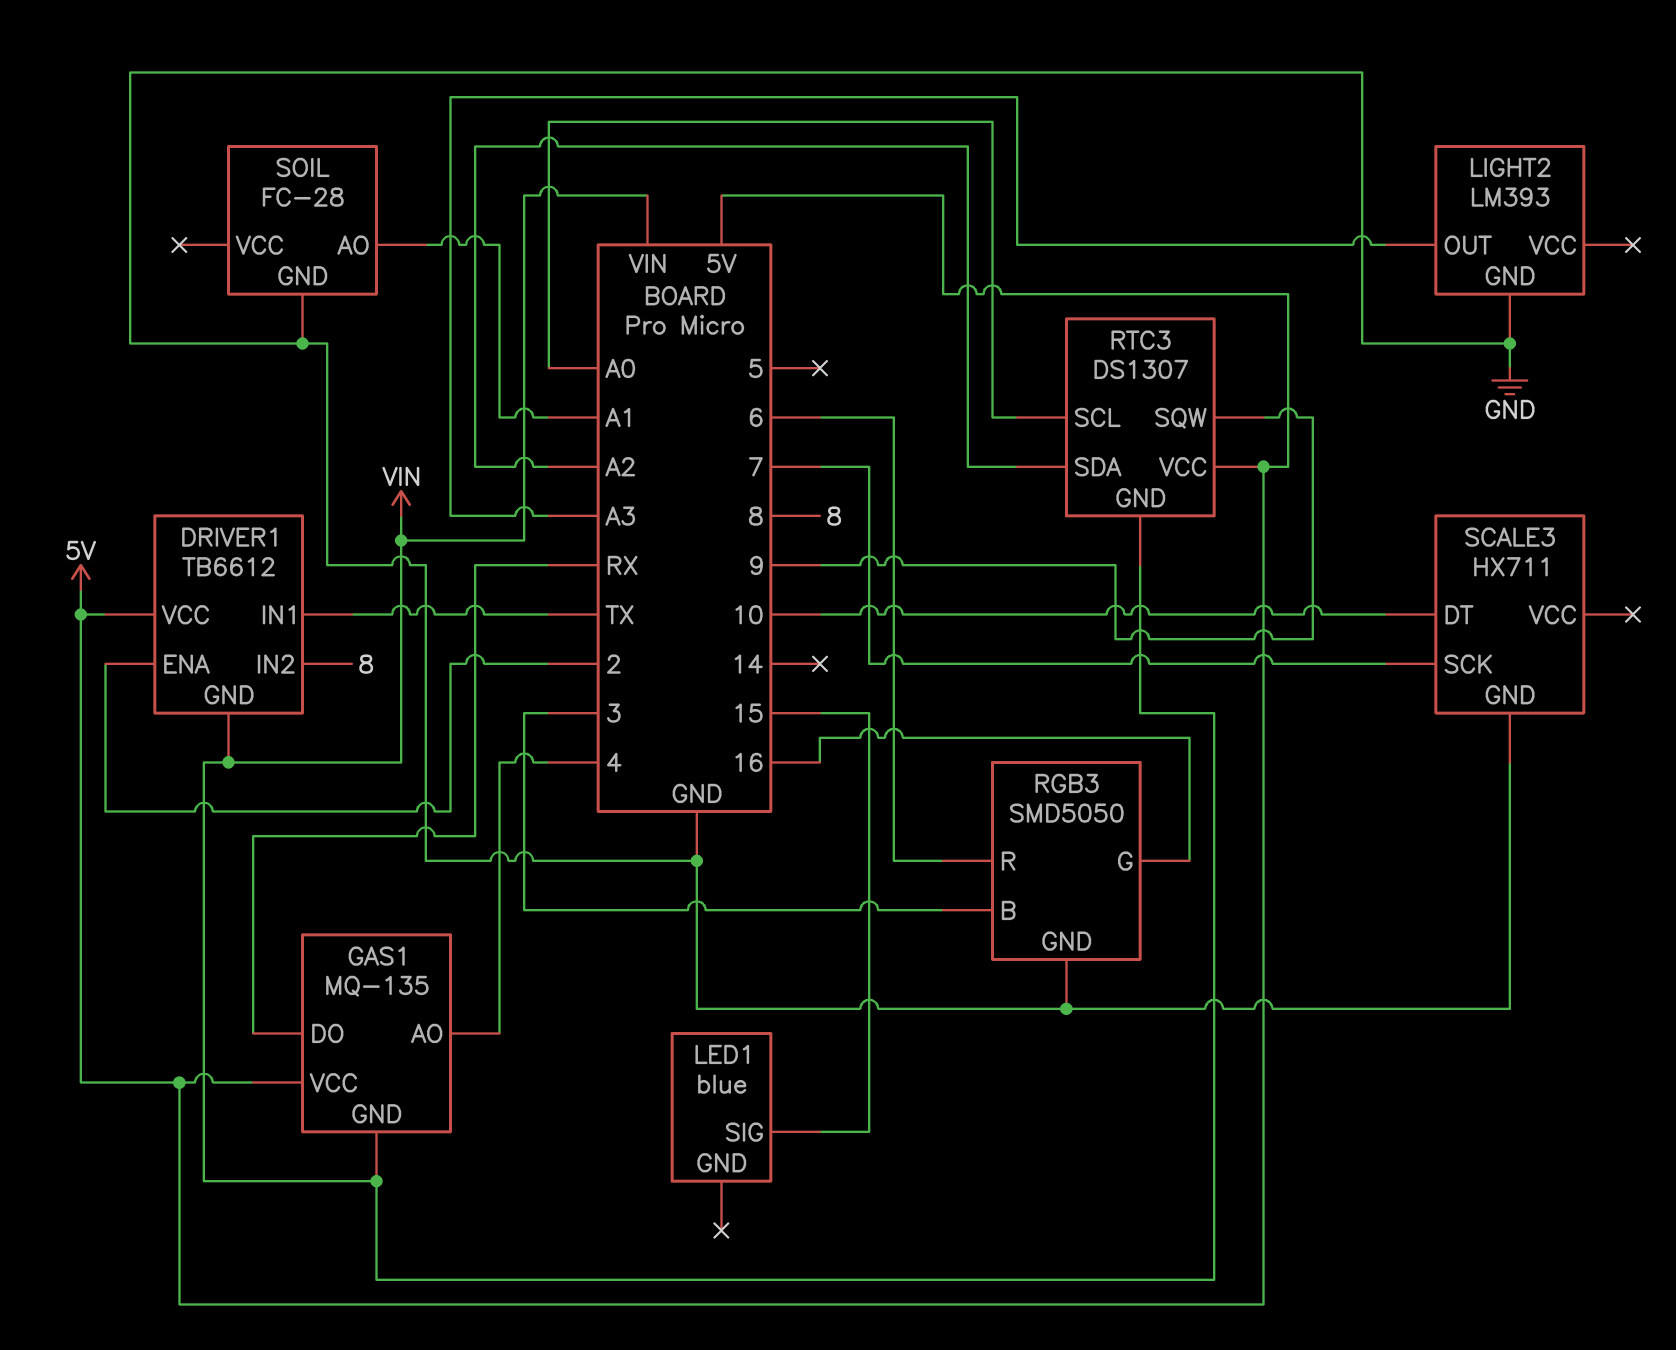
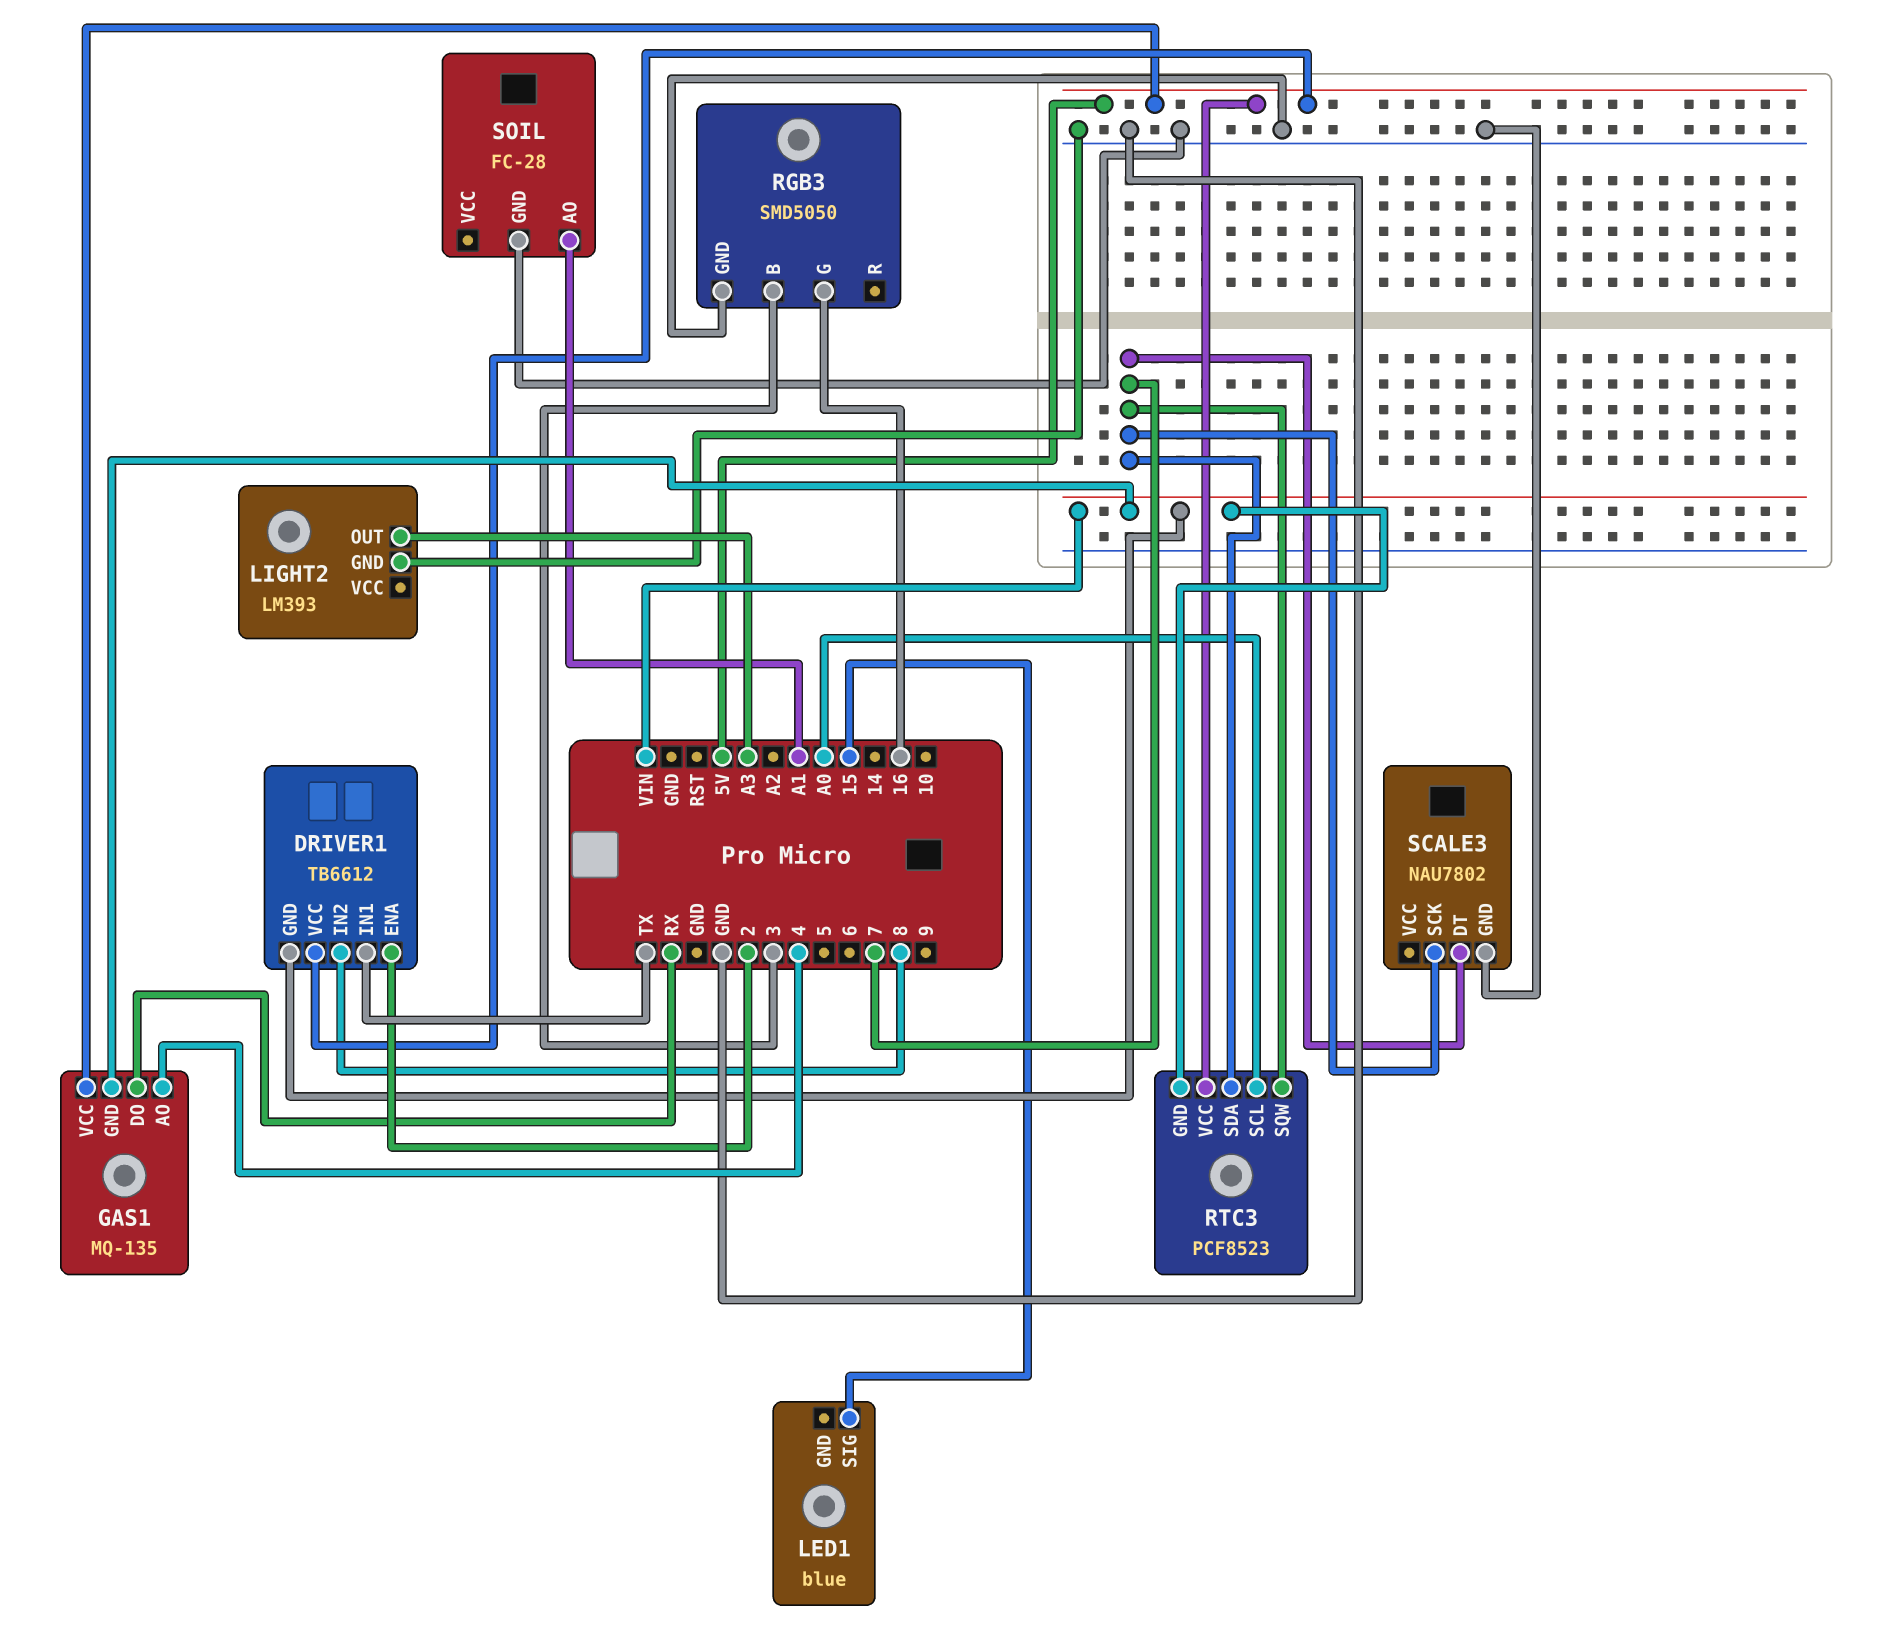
RGB3 pin R: 6 -> none
RTC3: DS1307 -> PCF8523
RTC3 pin SDA: A2 -> 7
RTC3 pin SQW: 9 -> 7
SCALE3: HX711 -> NAU7802
SCALE3 pin DT: 10 -> 7

